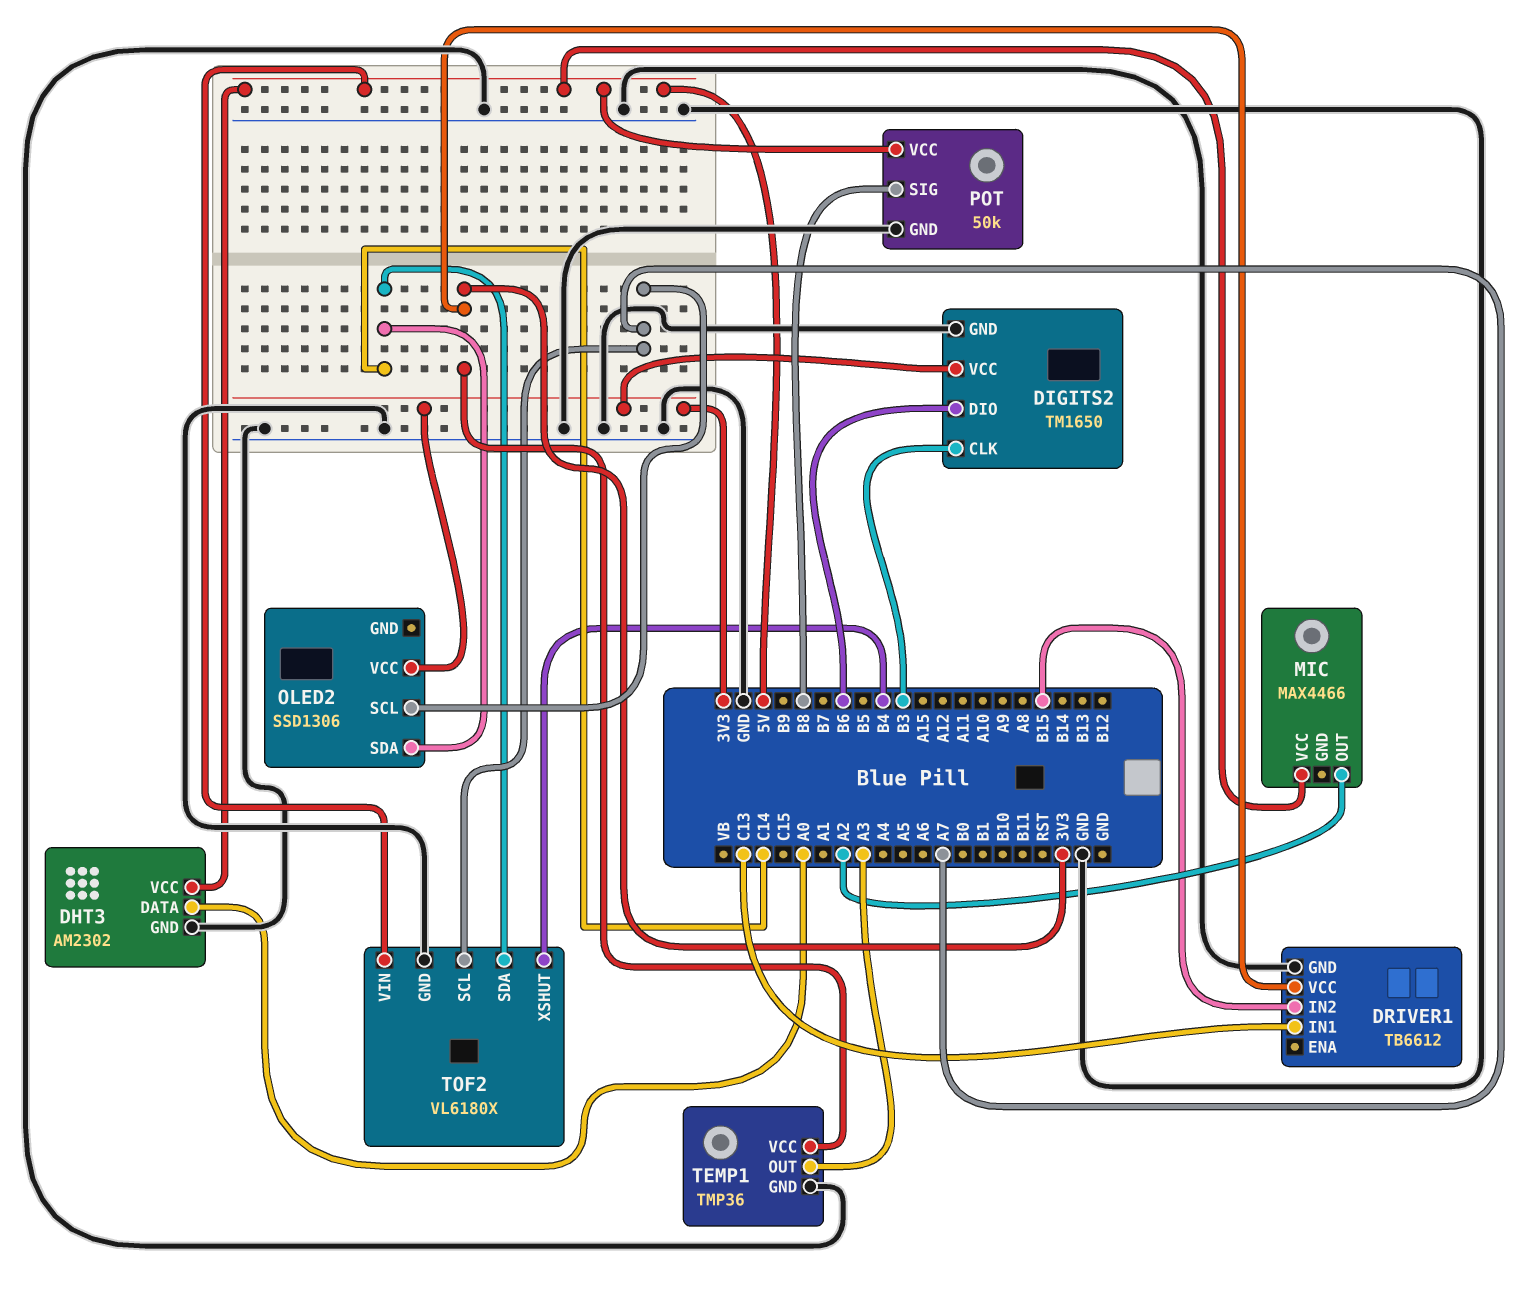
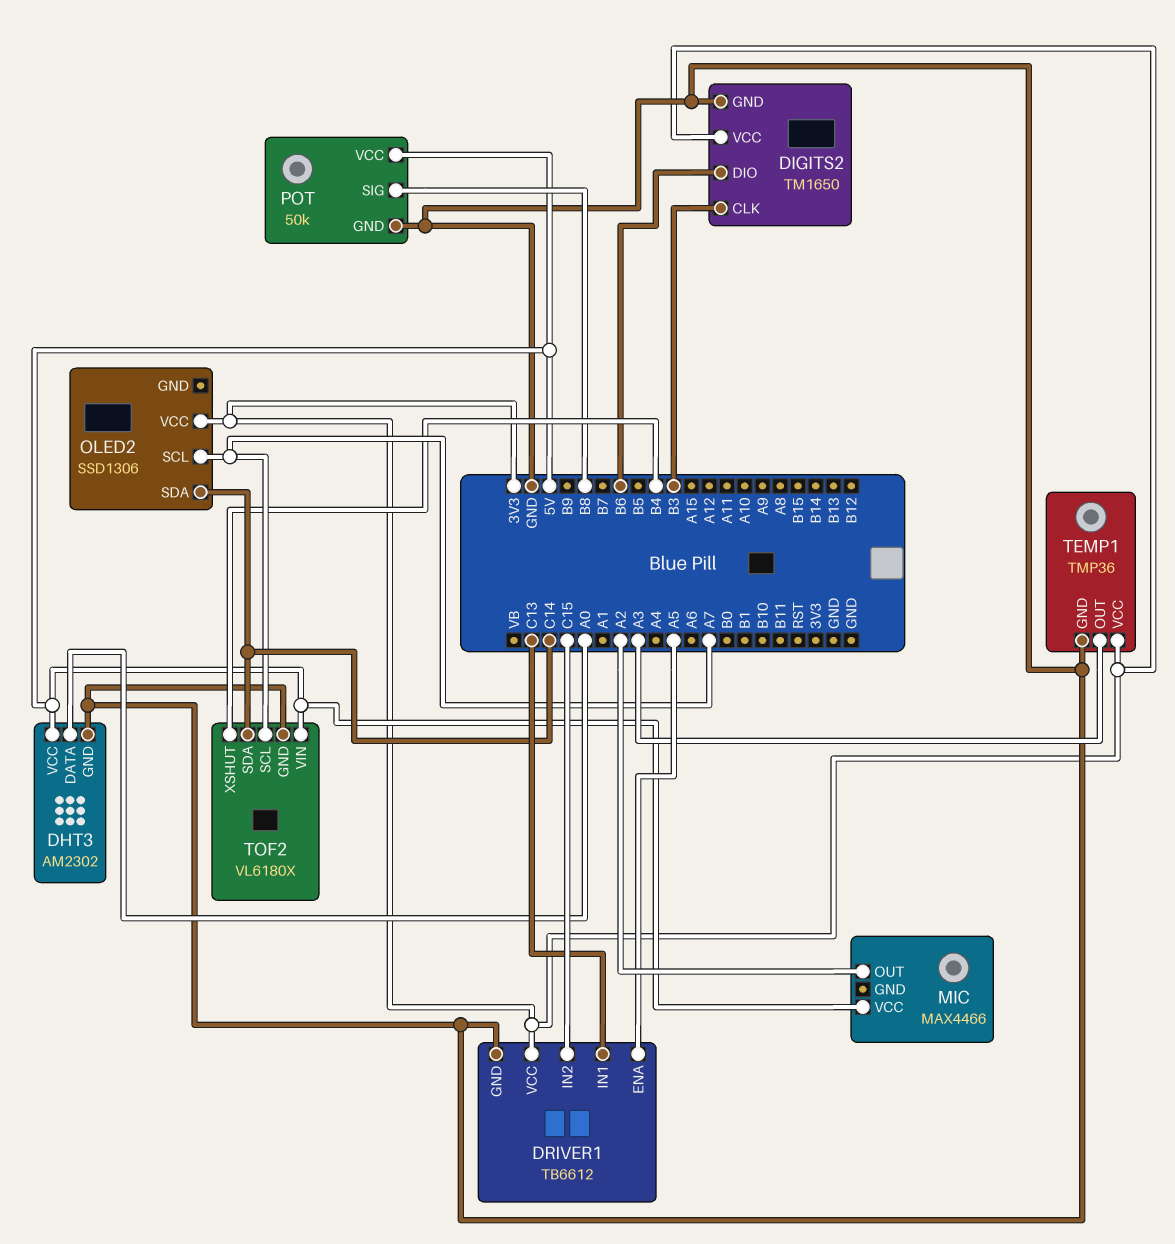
DRIVER1 pin ENA: none -> A5
DRIVER1 pin IN2: B15 -> C15

